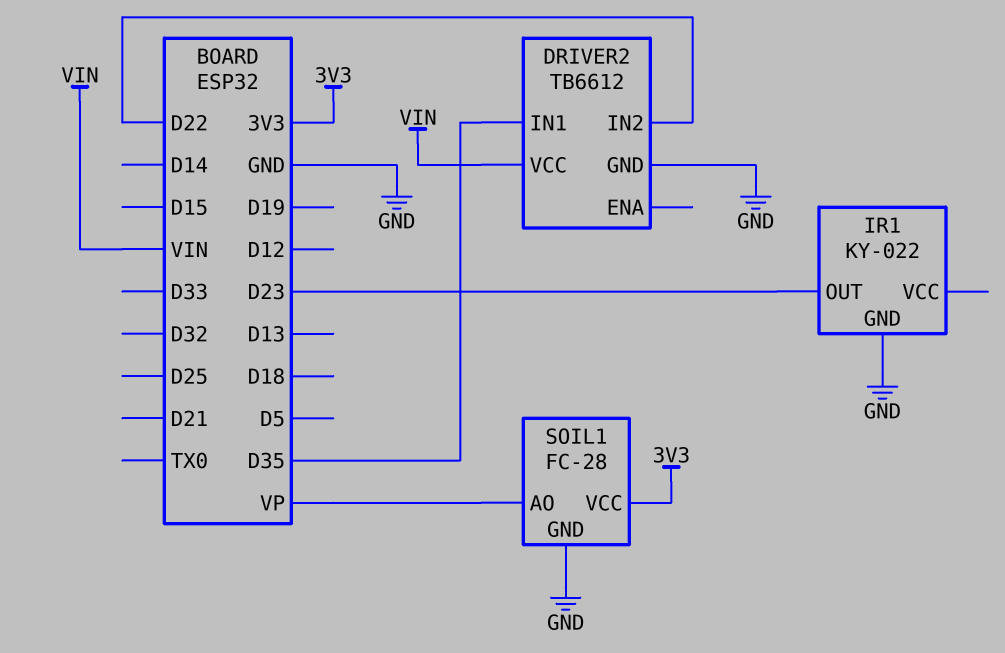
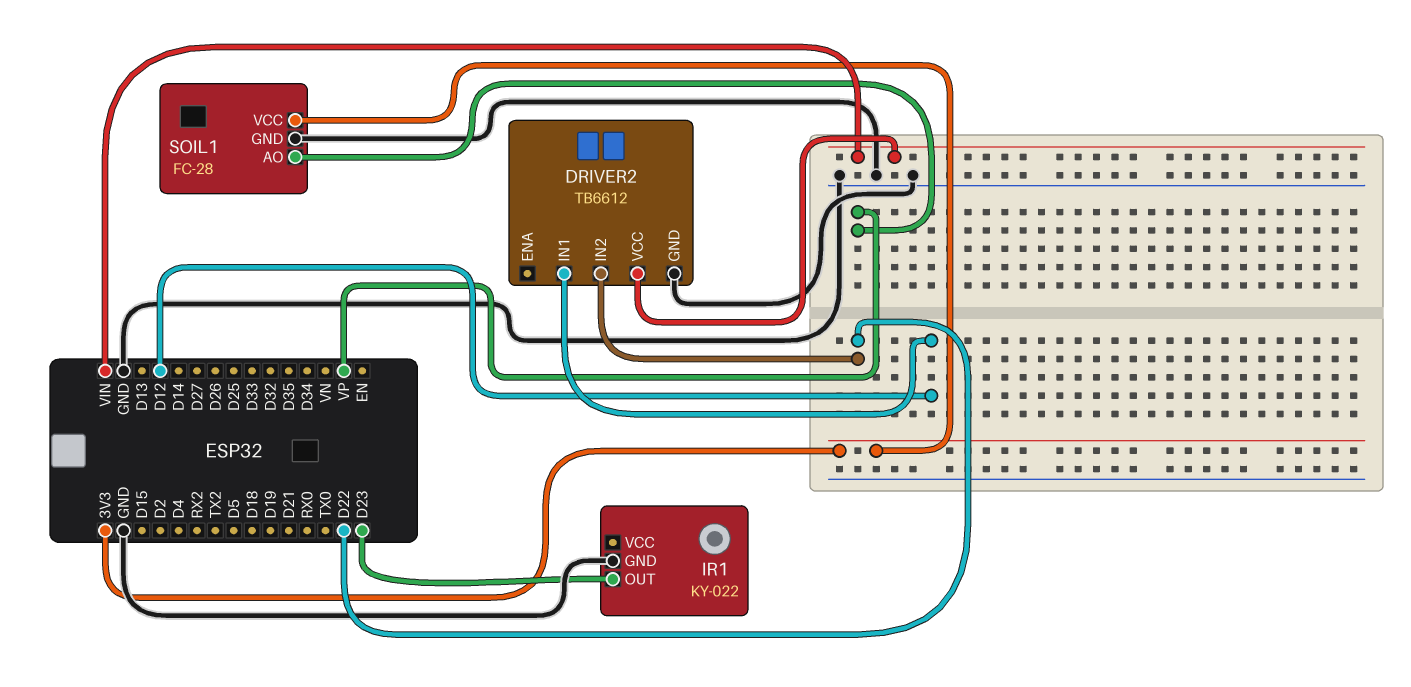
DRIVER2 pin IN1: D35 -> D12

